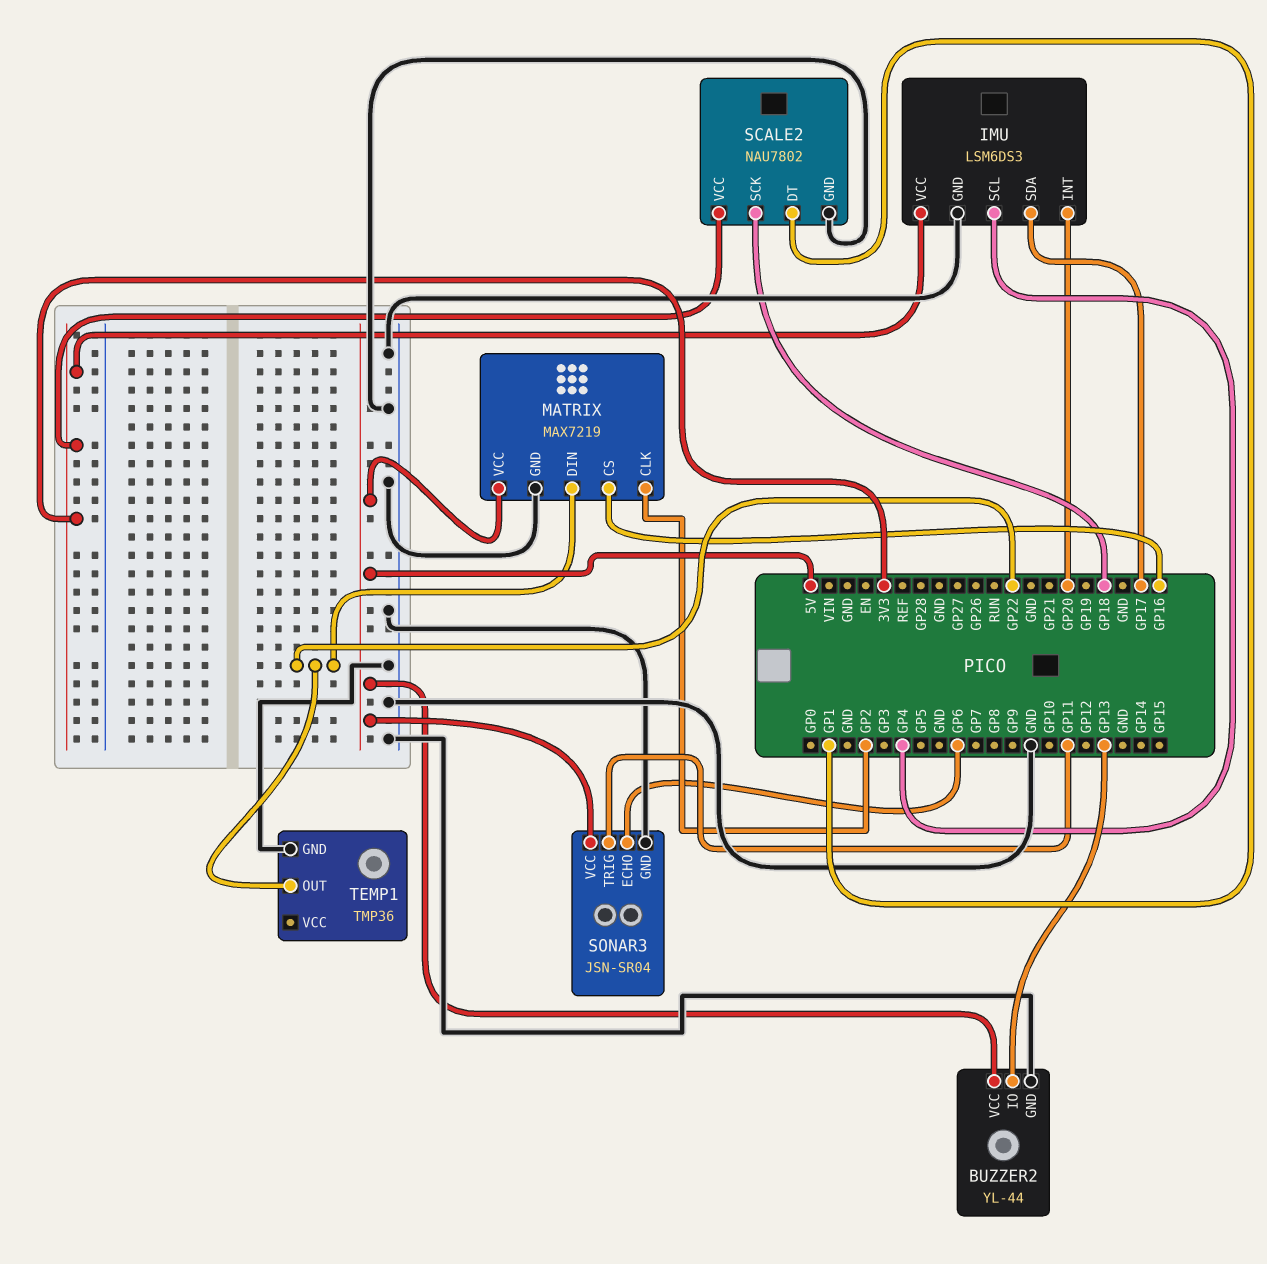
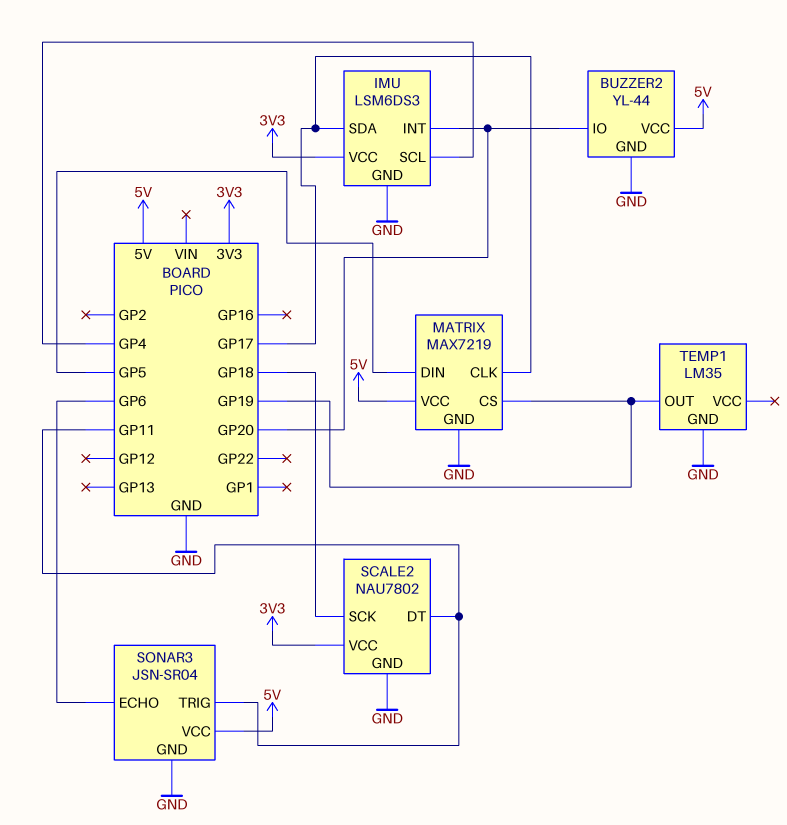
BUZZER2 pin IO: GP13 -> GP20
MATRIX pin CLK: GP2 -> GP17
MATRIX pin CS: GP16 -> GP19
MATRIX pin DIN: GP22 -> GP5
SCALE2 pin DT: GP1 -> GP11
TEMP1: TMP36 -> LM35
TEMP1 pin OUT: GP22 -> GP19

